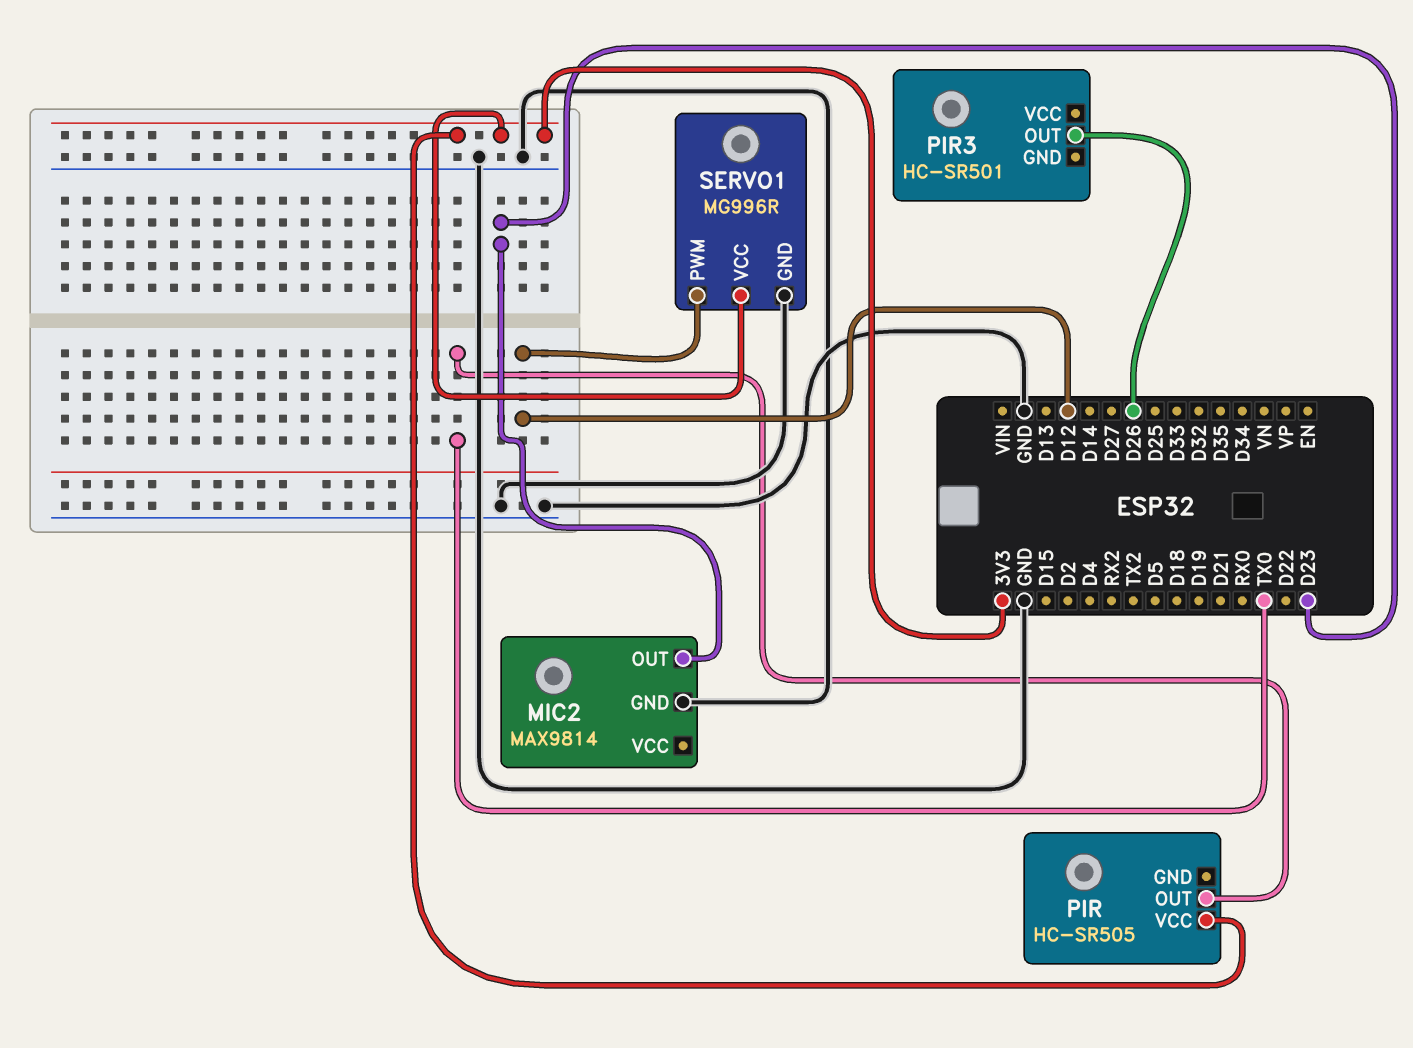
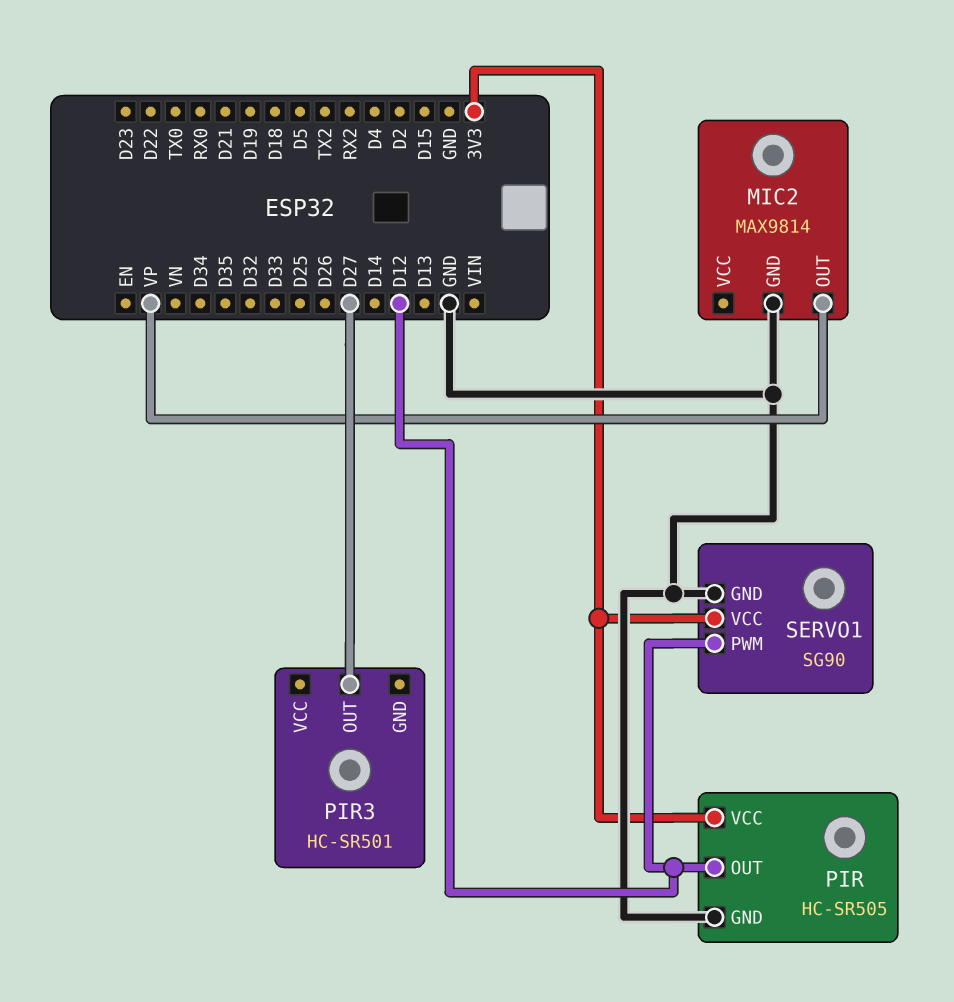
MIC2 pin OUT: D23 -> VP
PIR pin GND: none -> GND
PIR pin OUT: TX0 -> D12
PIR3 pin OUT: D26 -> D27
SERVO1: MG996R -> SG90

